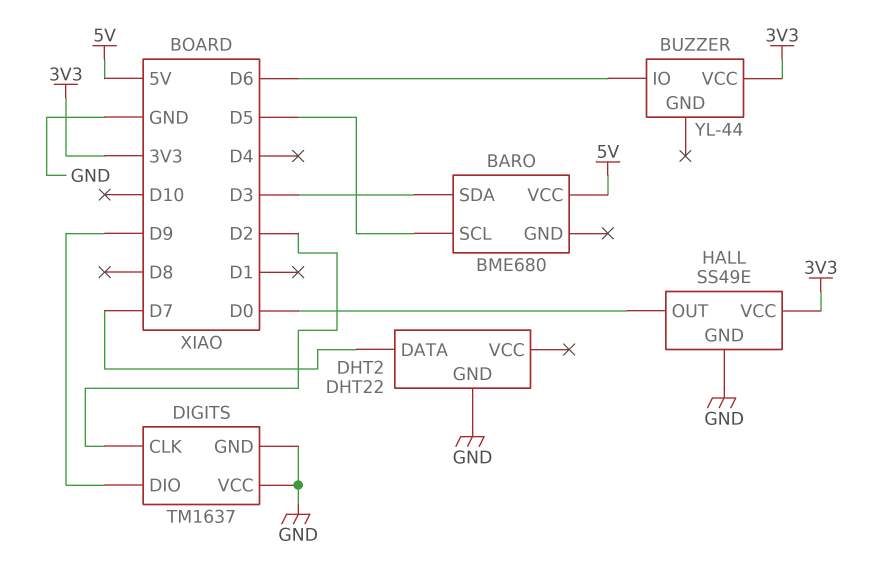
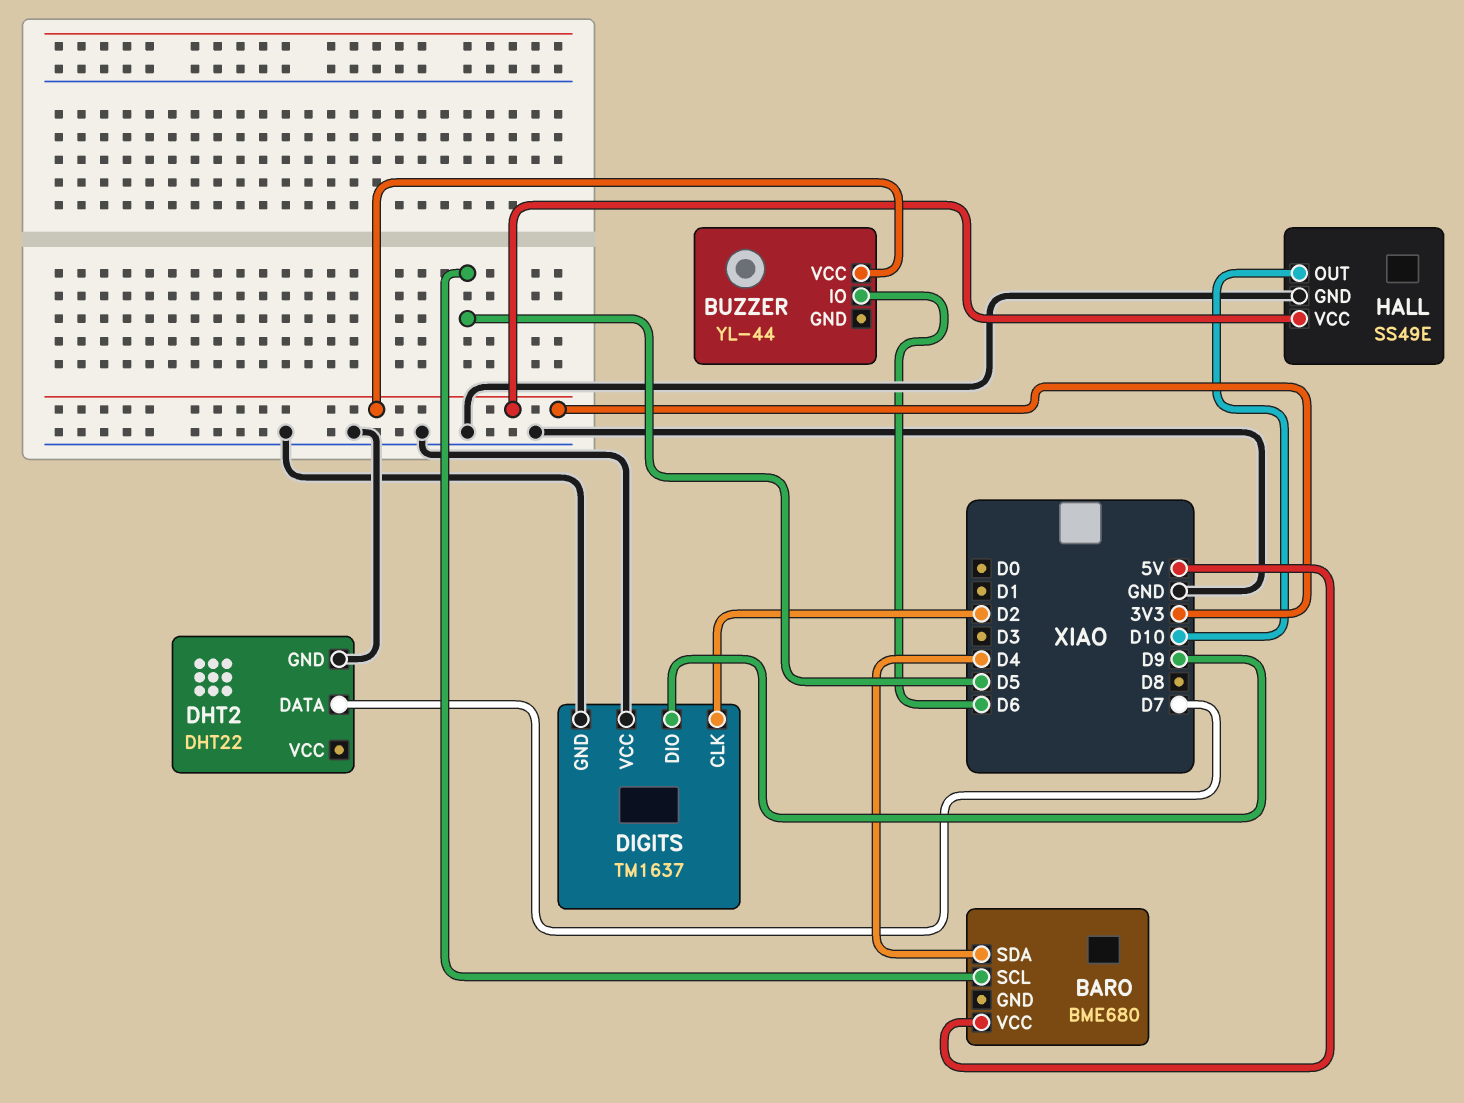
BARO pin SDA: D3 -> D4
HALL pin OUT: D0 -> D10

